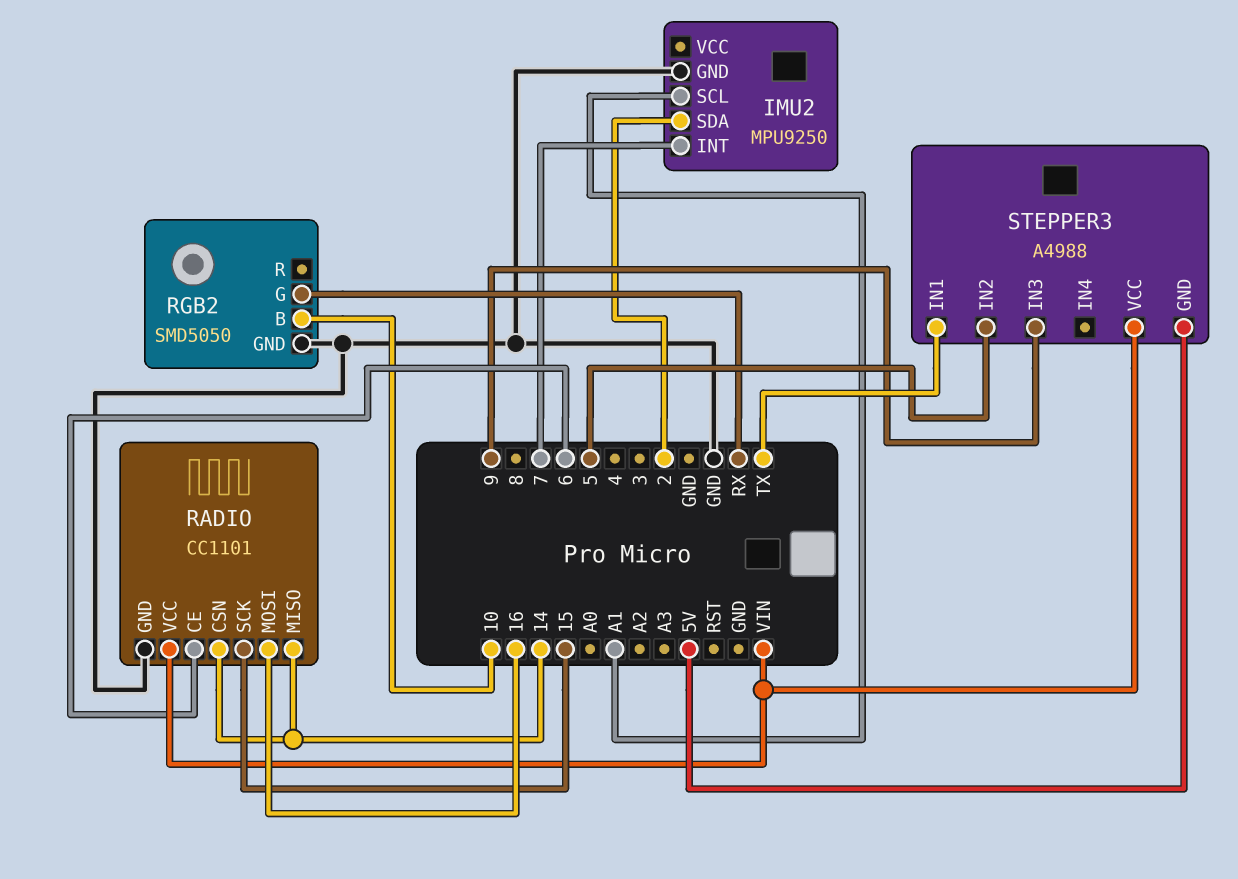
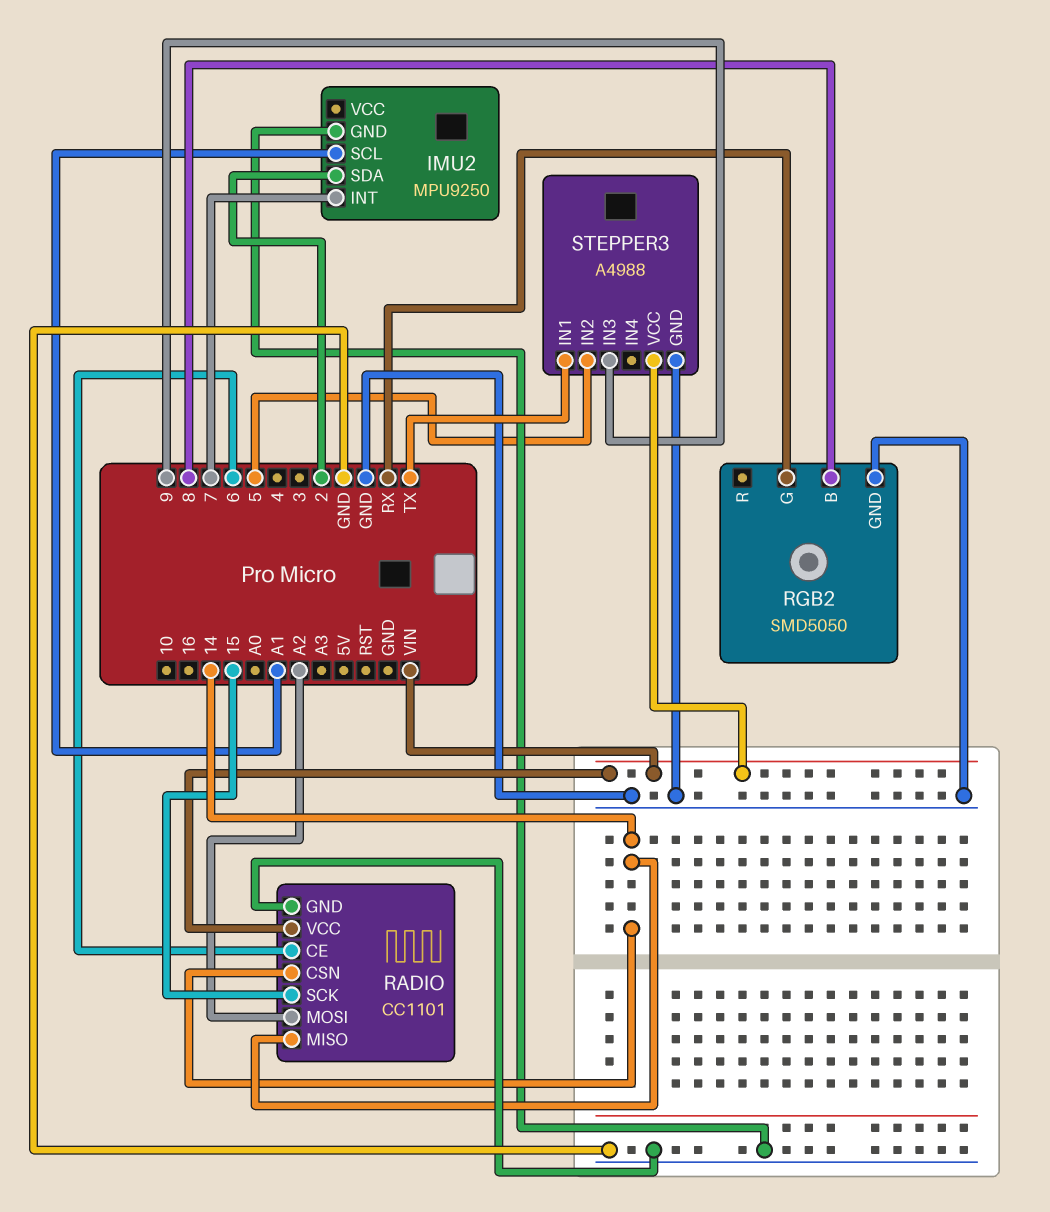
RADIO pin MOSI: 16 -> A2
RGB2 pin B: 10 -> 8
STEPPER3 pin GND: 5V -> GND

